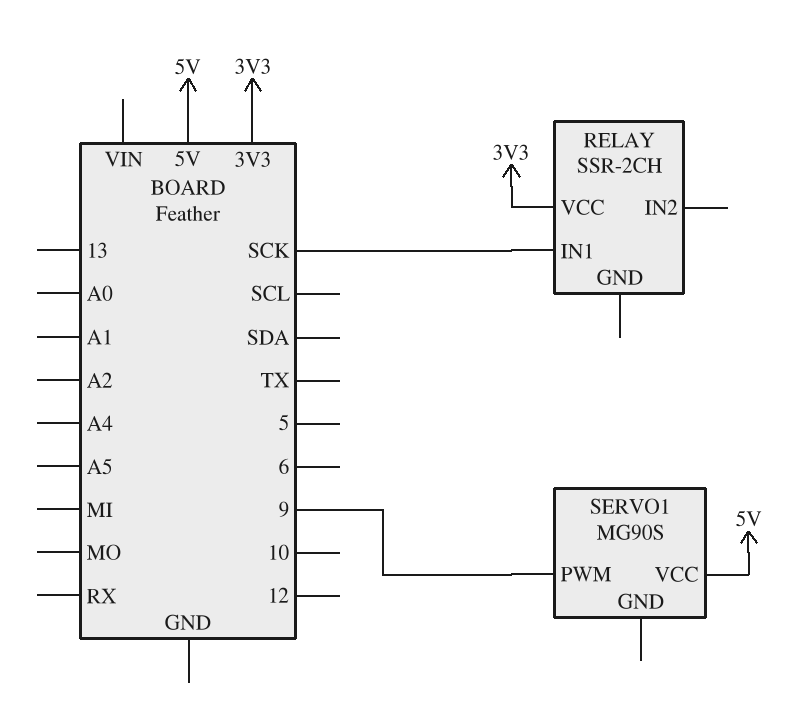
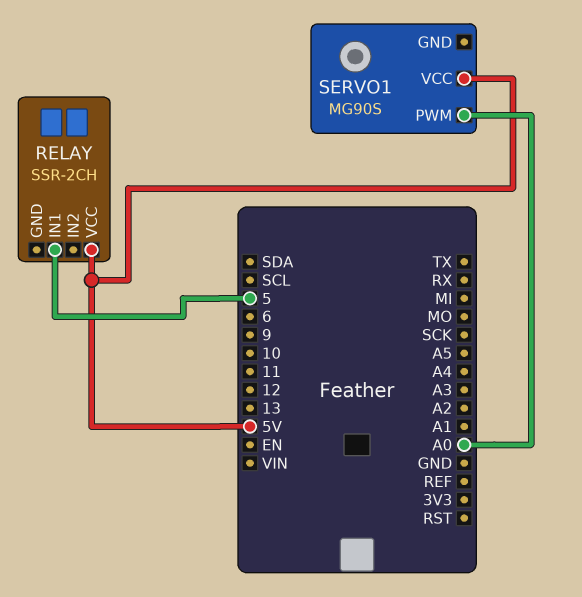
RELAY pin IN1: SCK -> 5
RELAY pin VCC: 3V3 -> 5V
SERVO1 pin PWM: 9 -> A0

